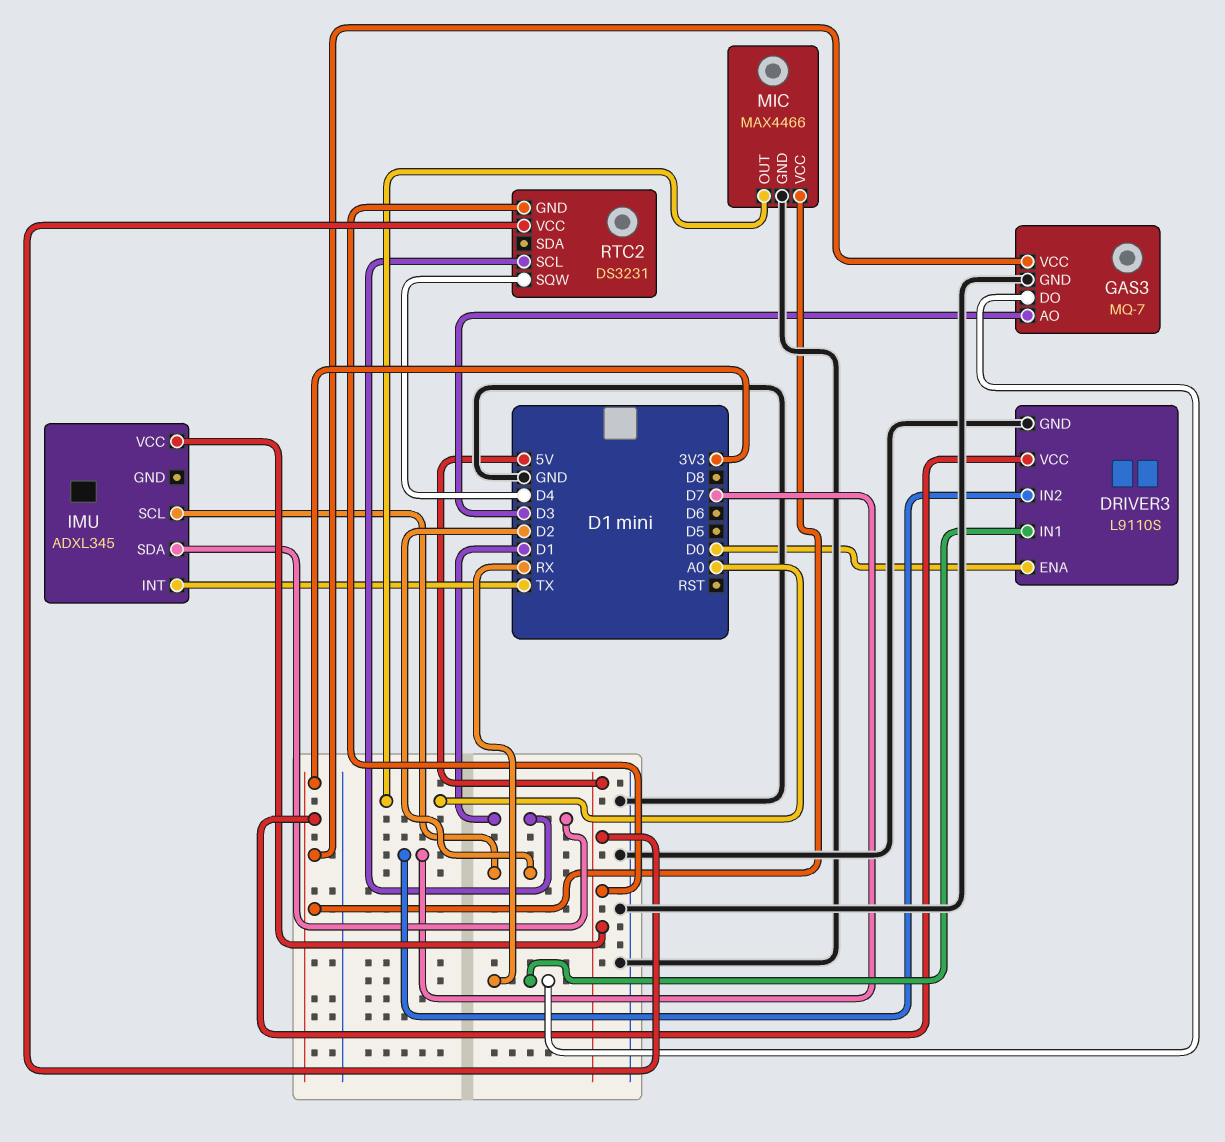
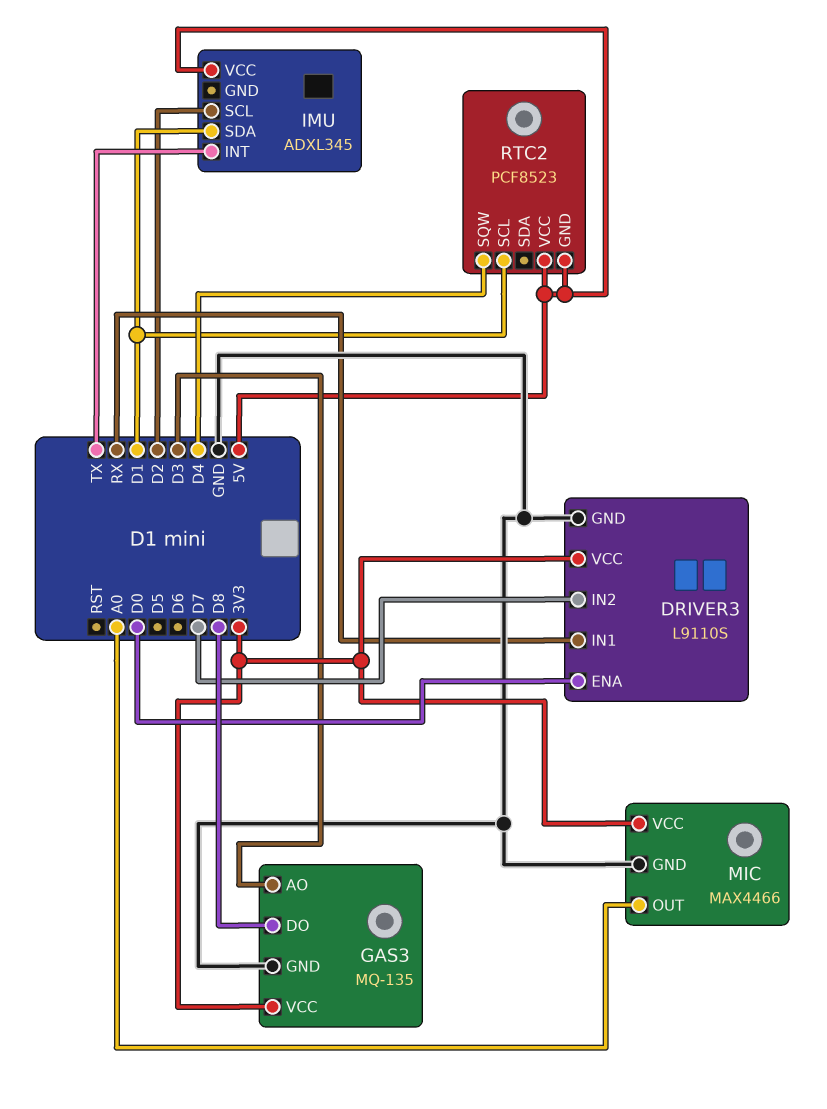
GAS3: MQ-7 -> MQ-135
GAS3 pin DO: RX -> D8
RTC2: DS3231 -> PCF8523

